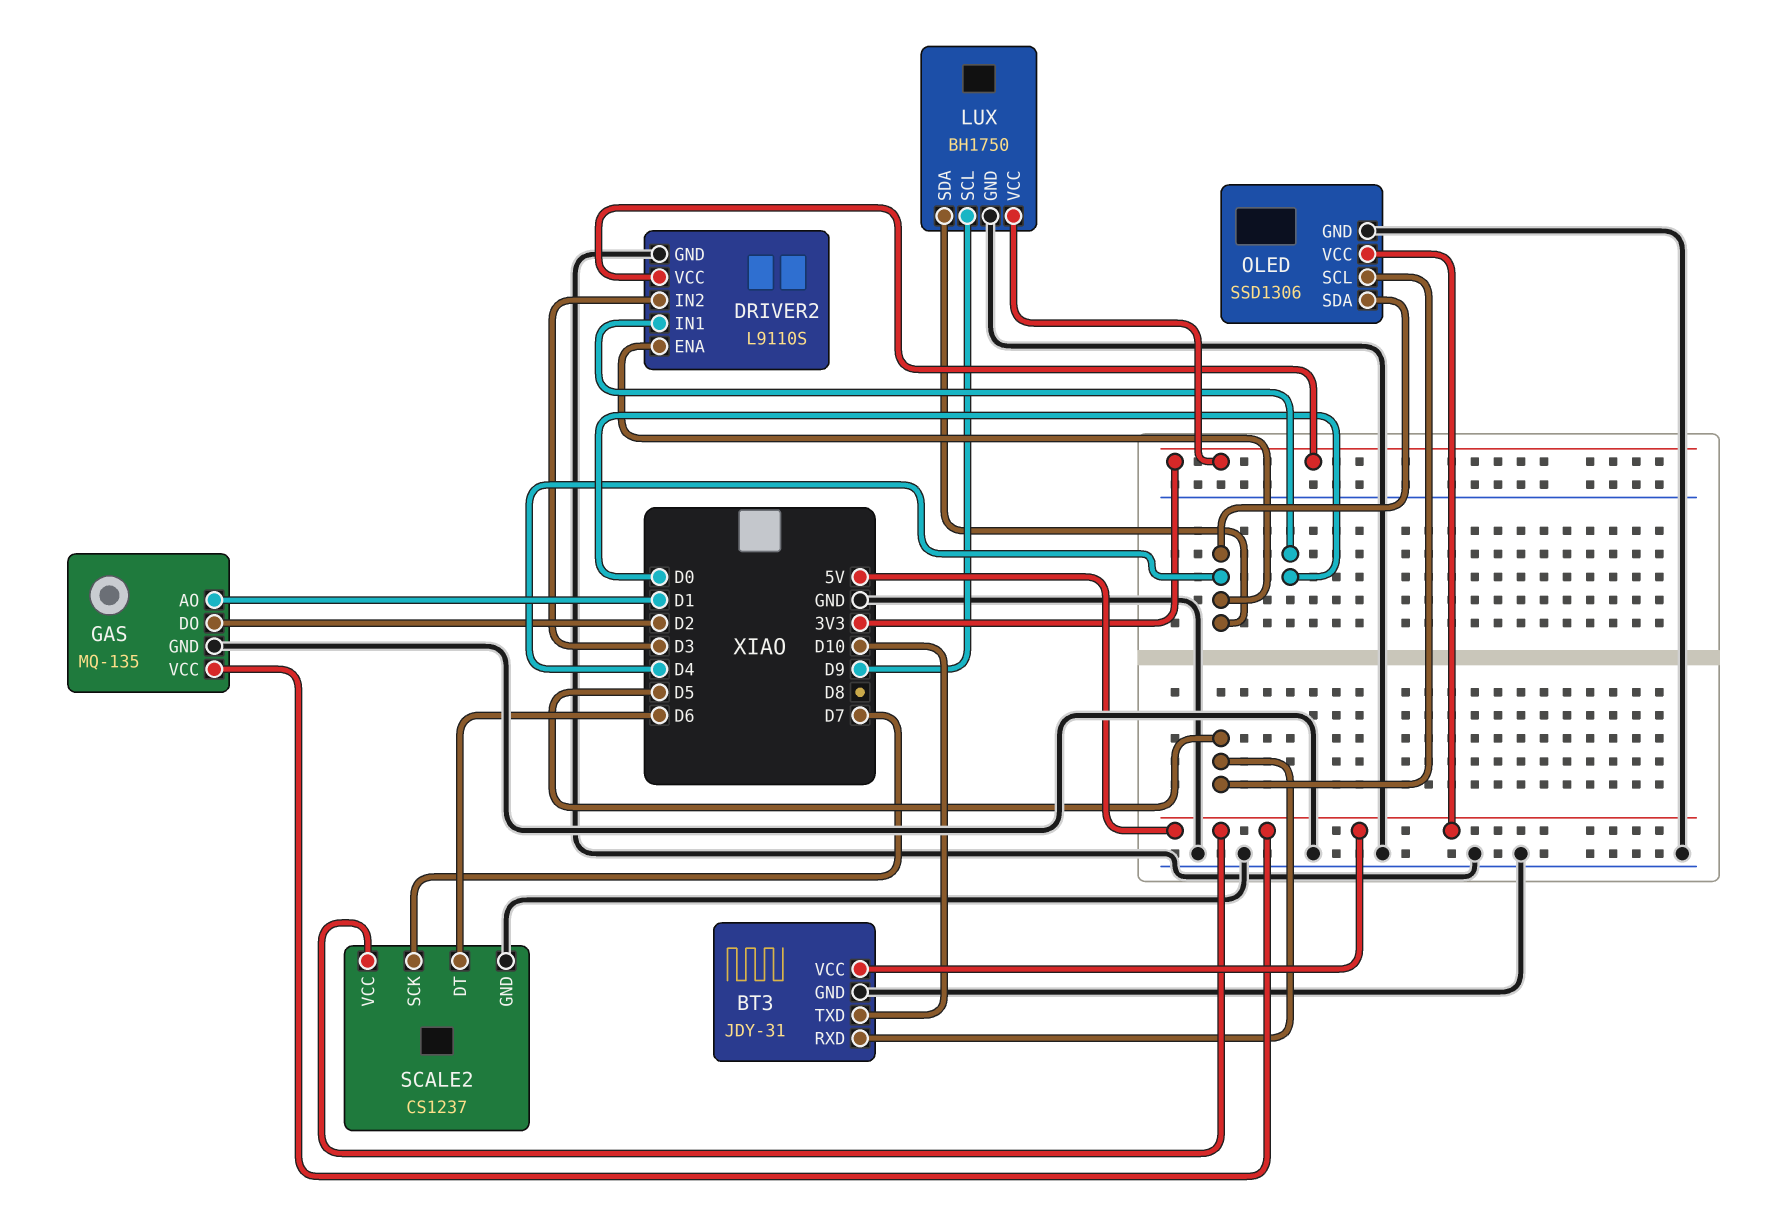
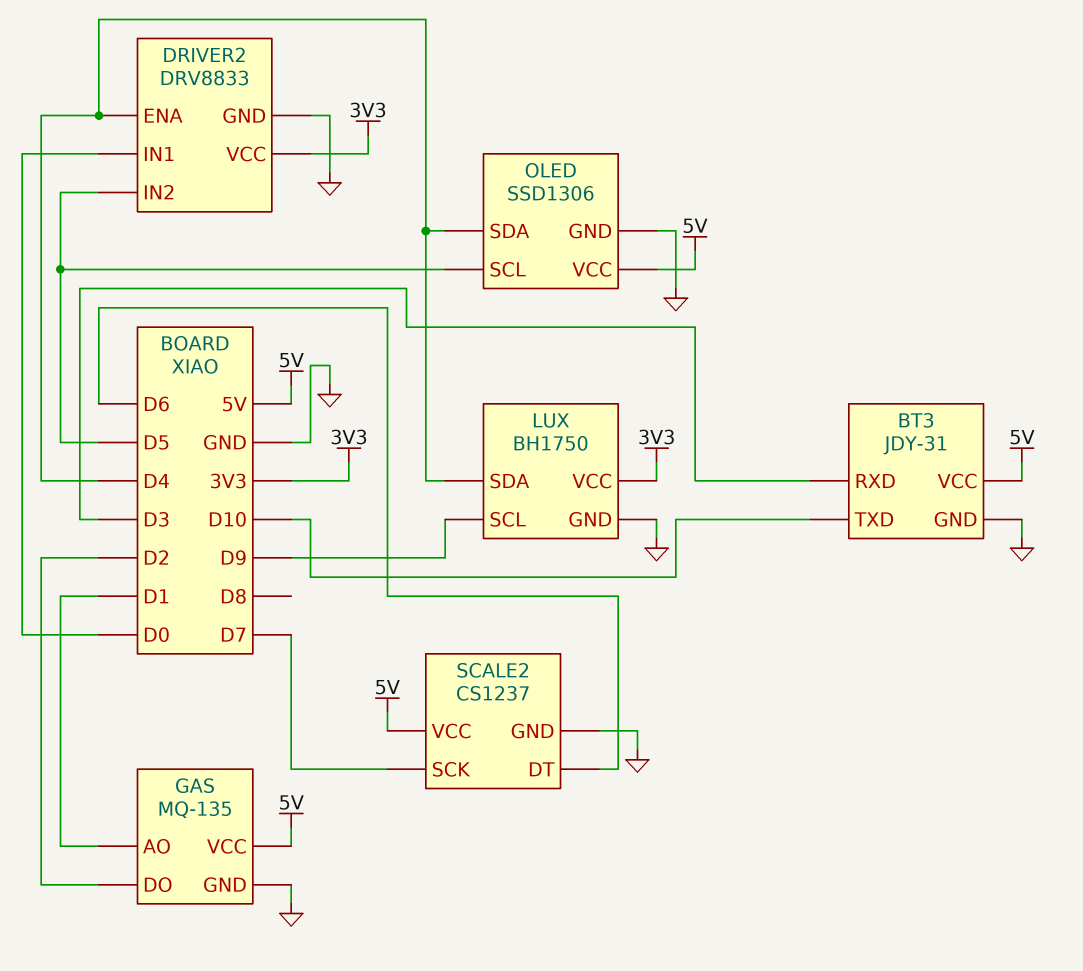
BT3 pin RXD: D5 -> D3
DRIVER2: L9110S -> DRV8833
DRIVER2 pin IN2: D3 -> D5

